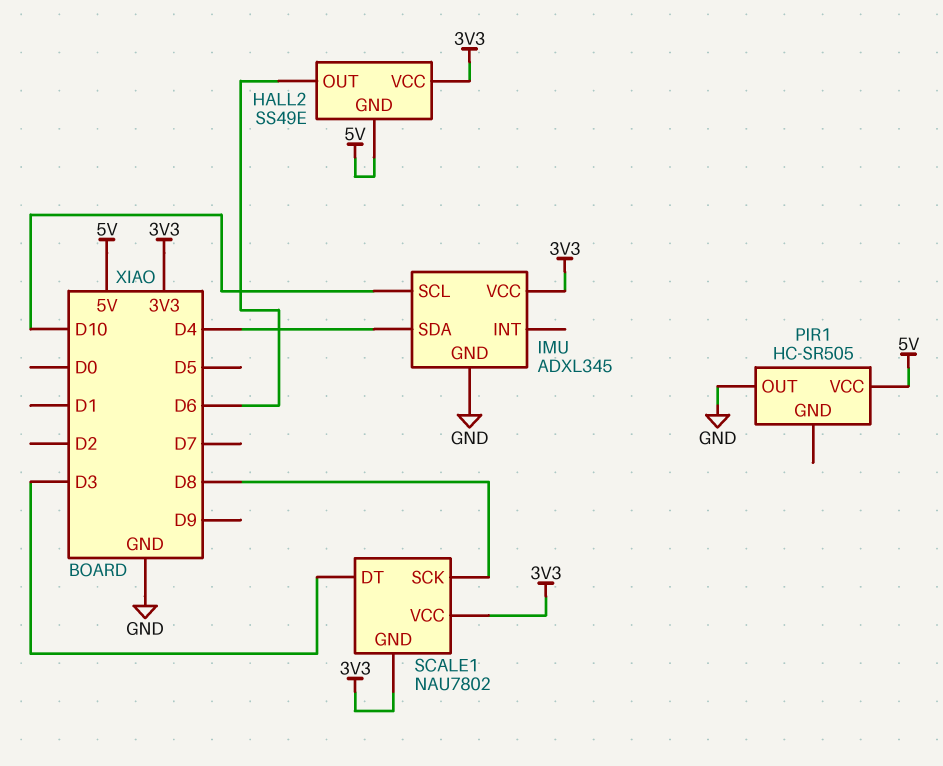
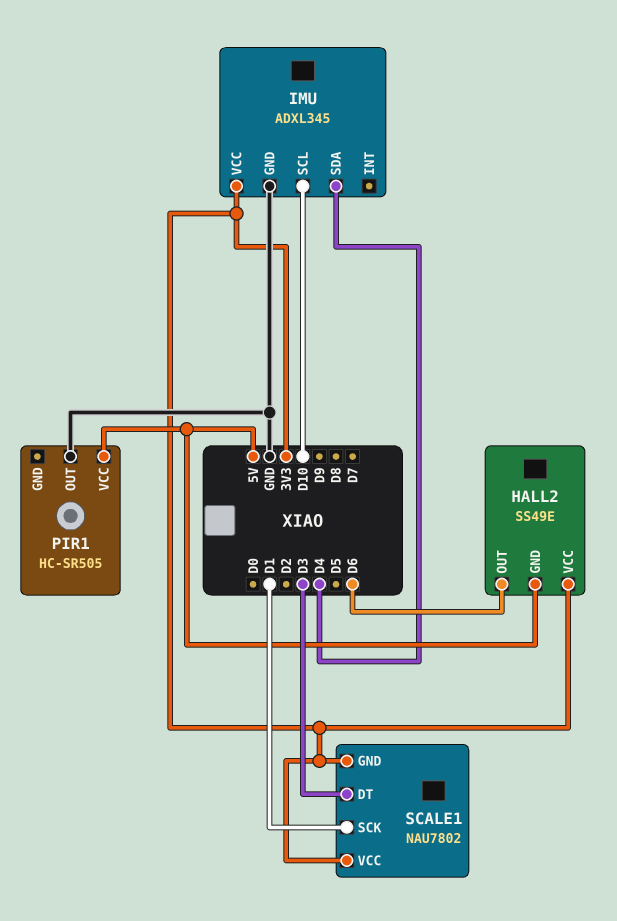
SCALE1 pin SCK: D8 -> D1

